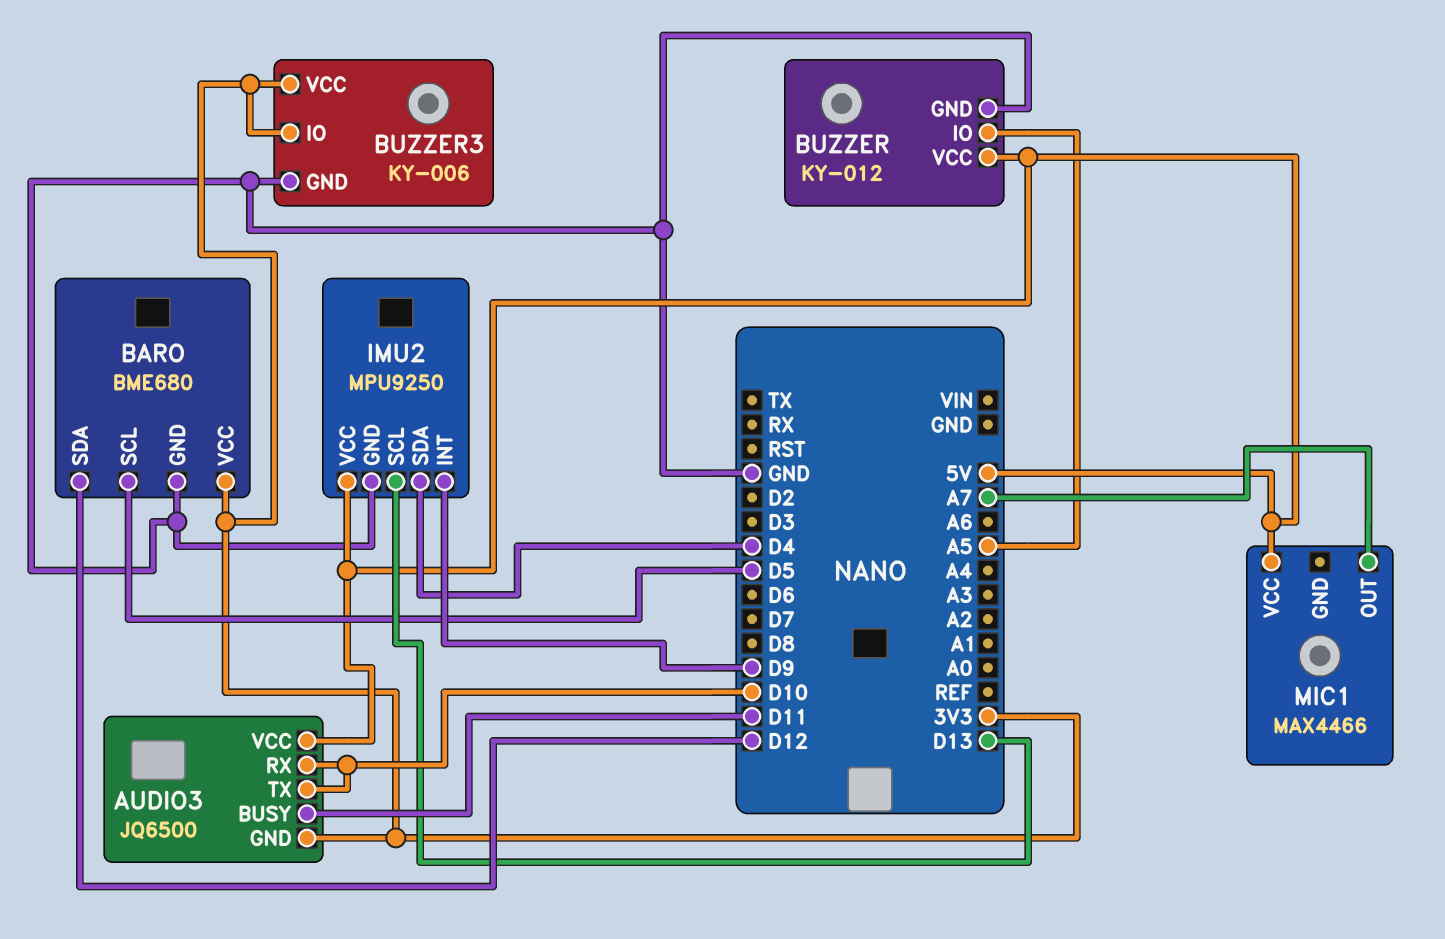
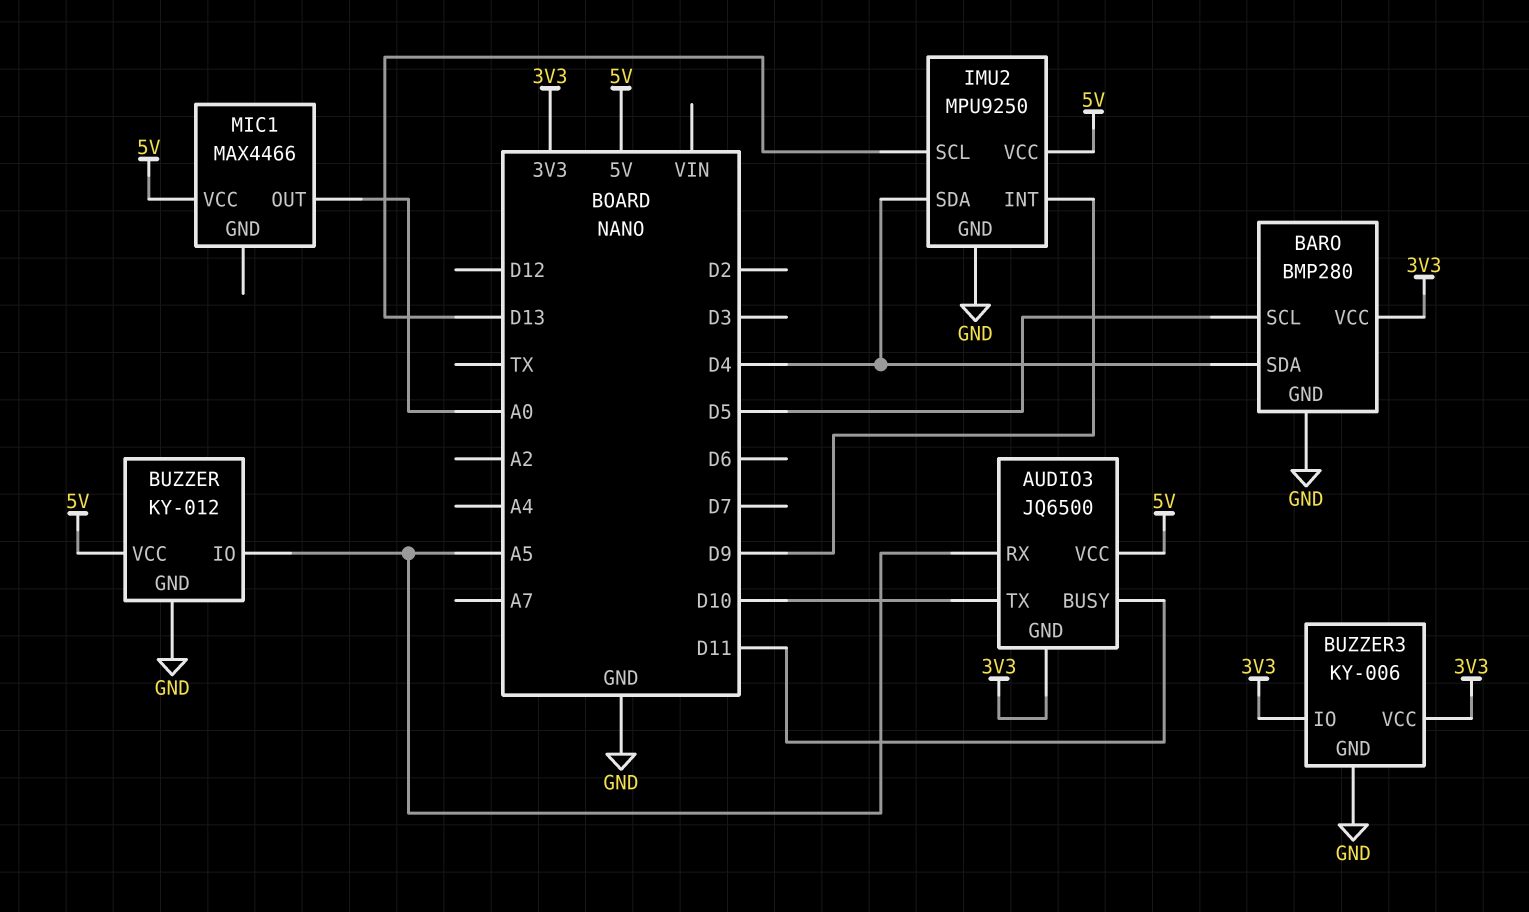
AUDIO3 pin RX: D10 -> A5
BARO: BME680 -> BMP280
BARO pin SDA: D12 -> D4
MIC1 pin OUT: A7 -> A0

